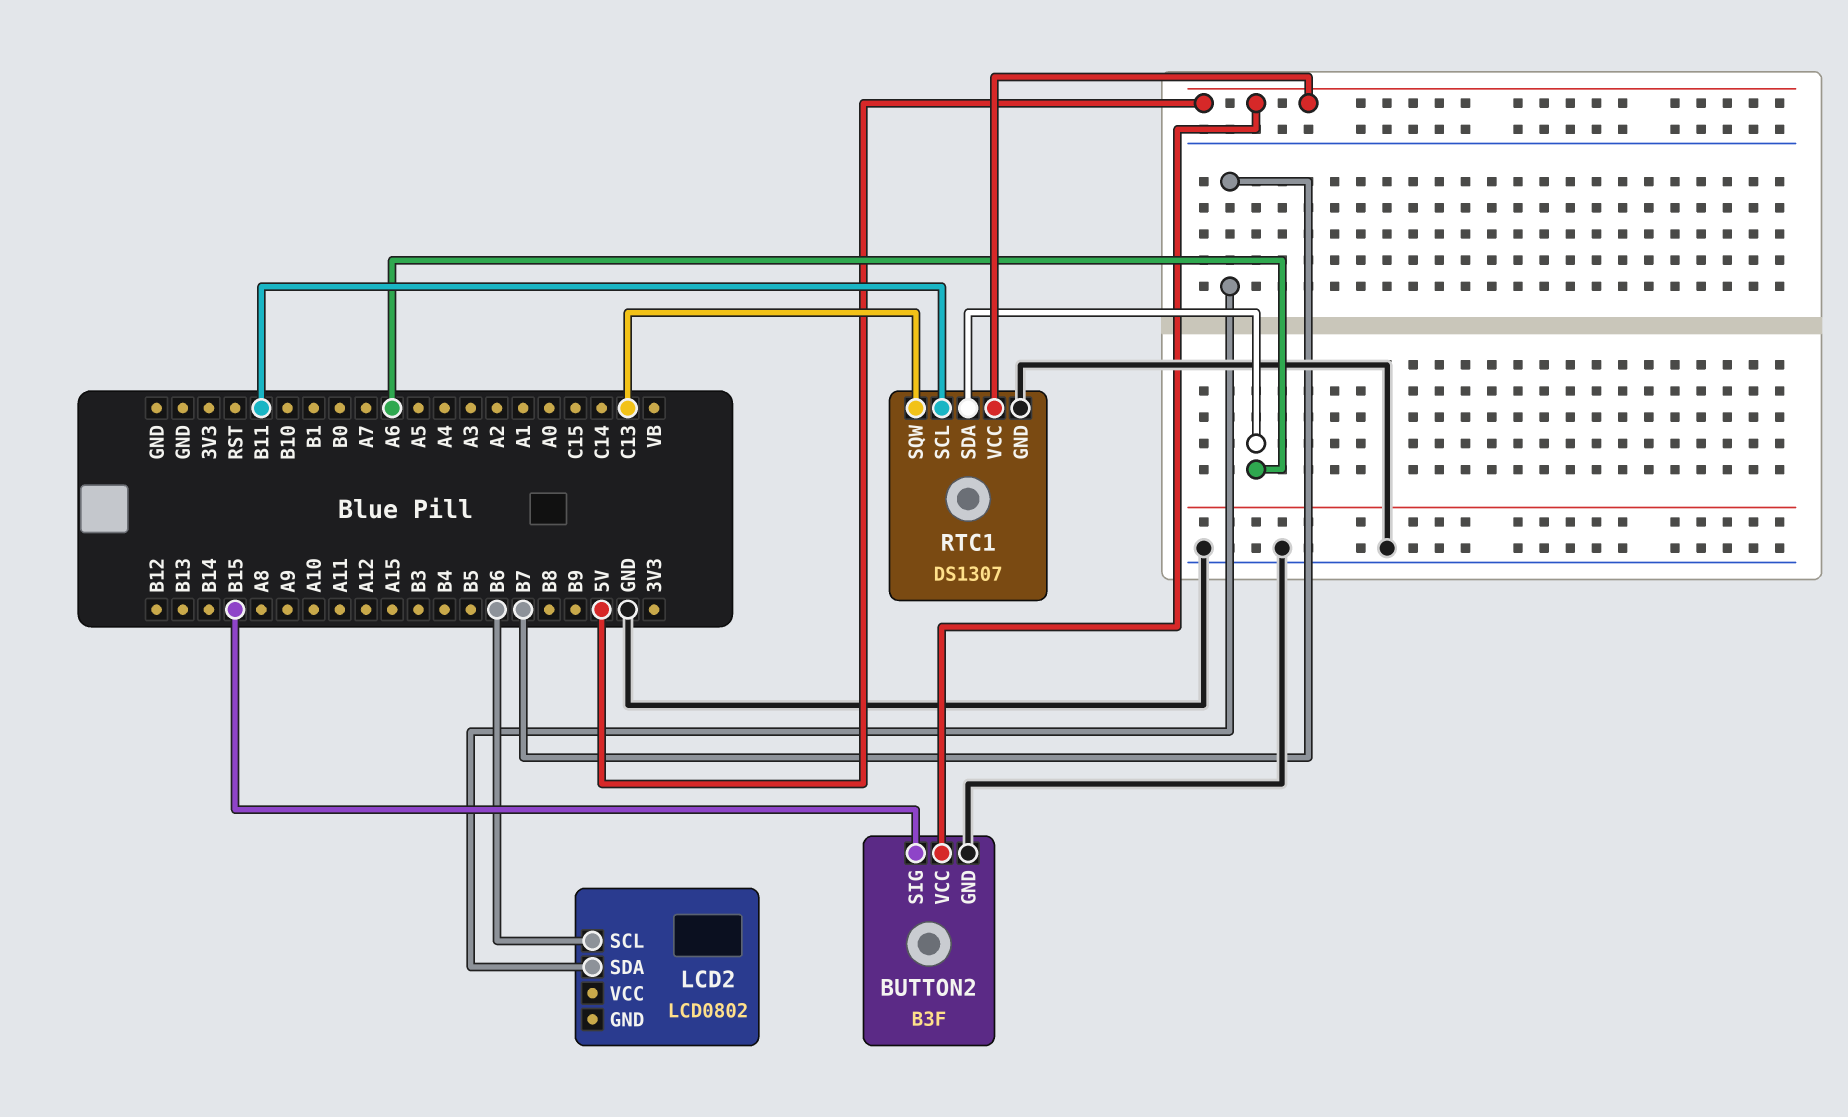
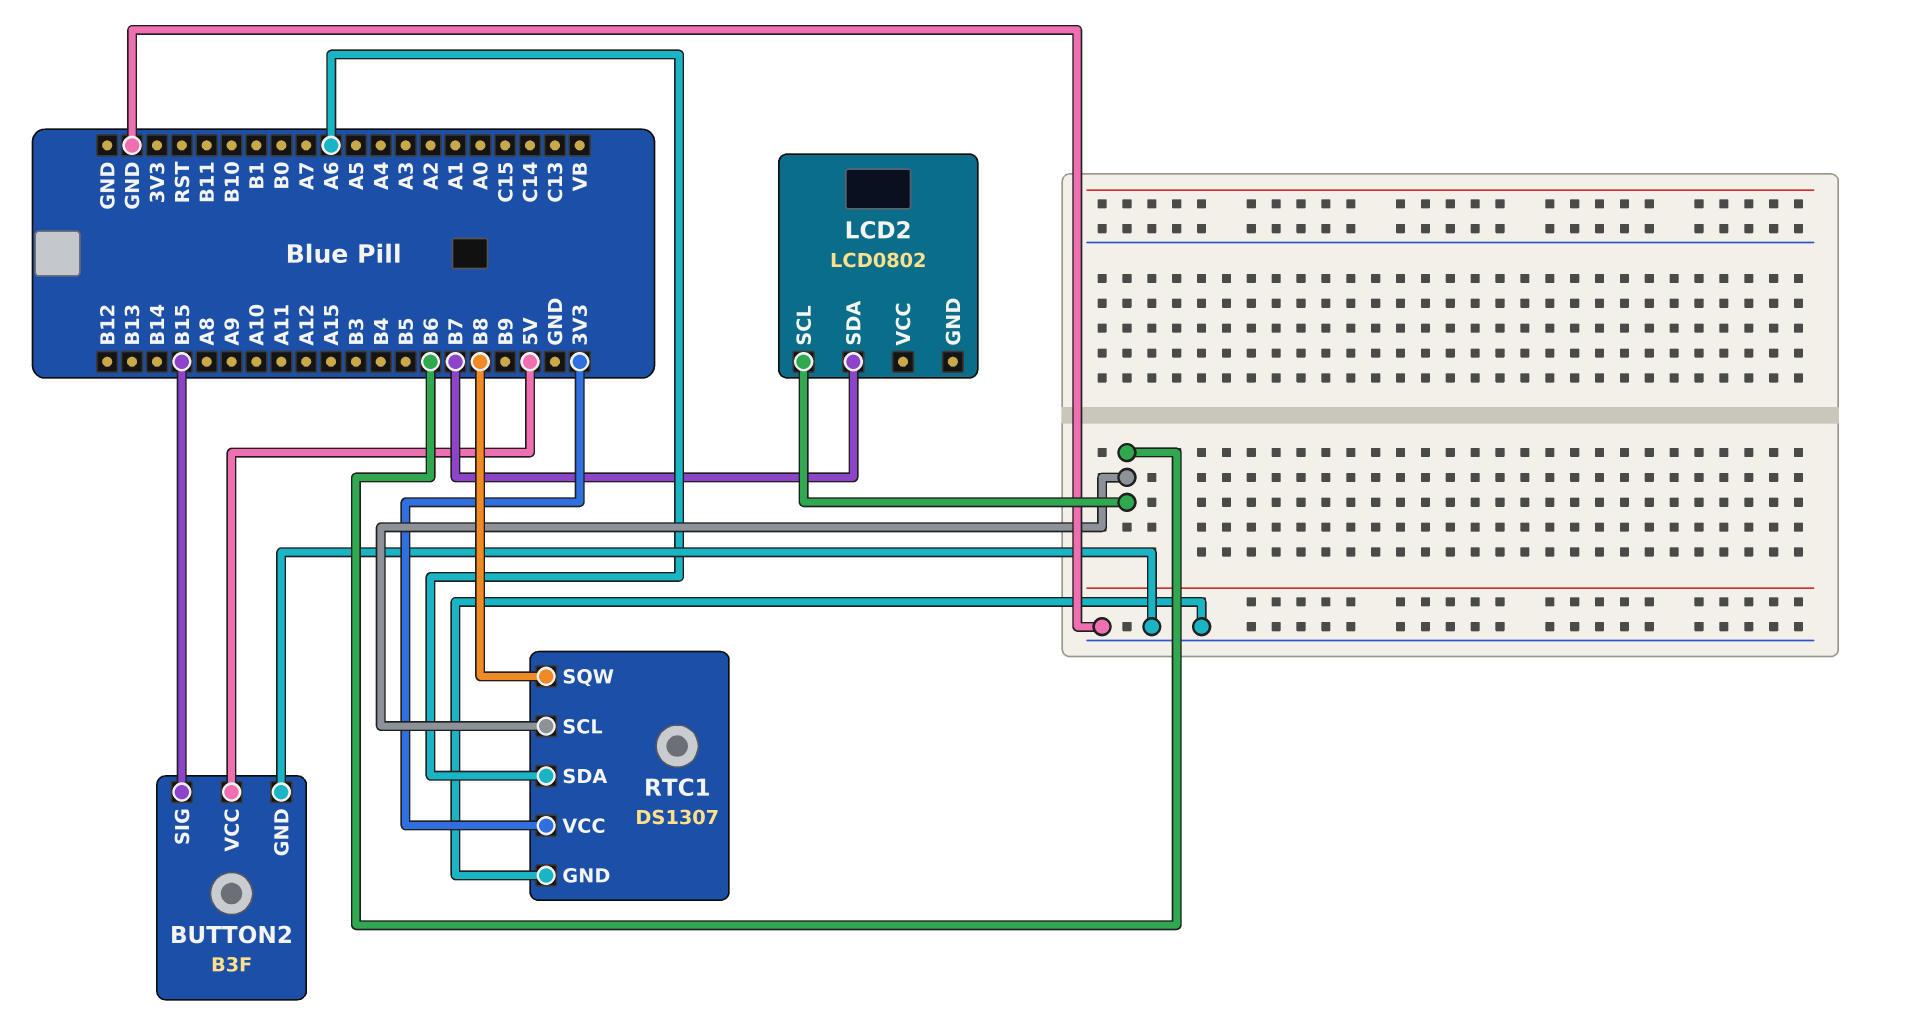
RTC1 pin SCL: B11 -> B6
RTC1 pin SQW: C13 -> B8
RTC1 pin VCC: 5V -> 3V3

